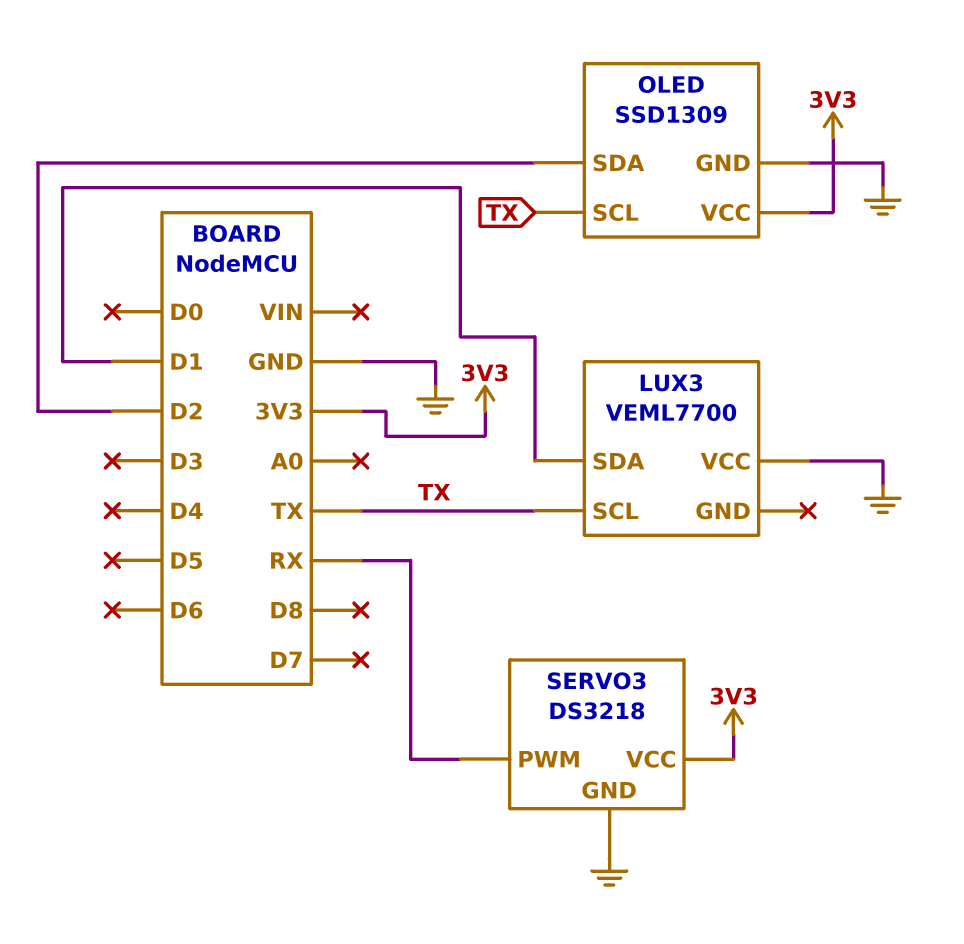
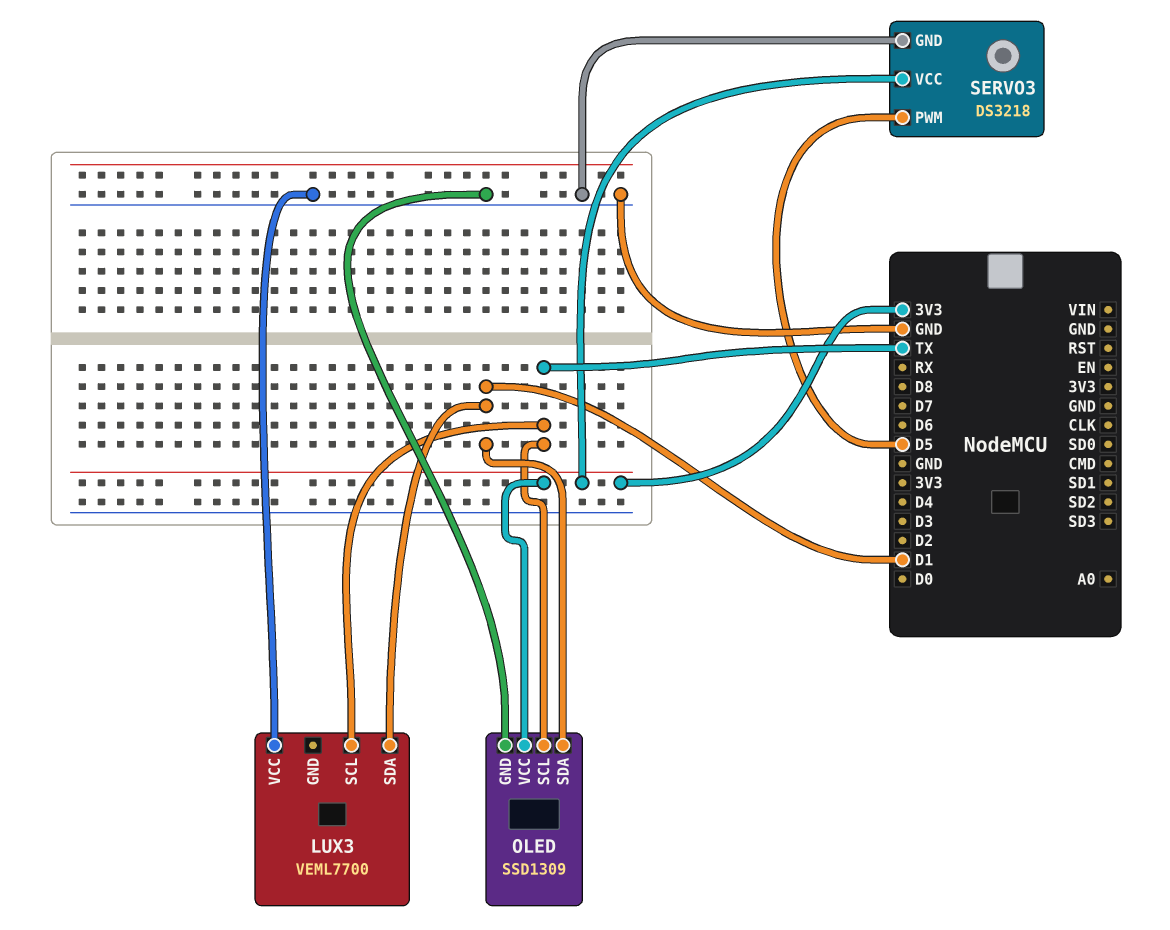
OLED pin SDA: D2 -> D1
SERVO3 pin PWM: RX -> D5

